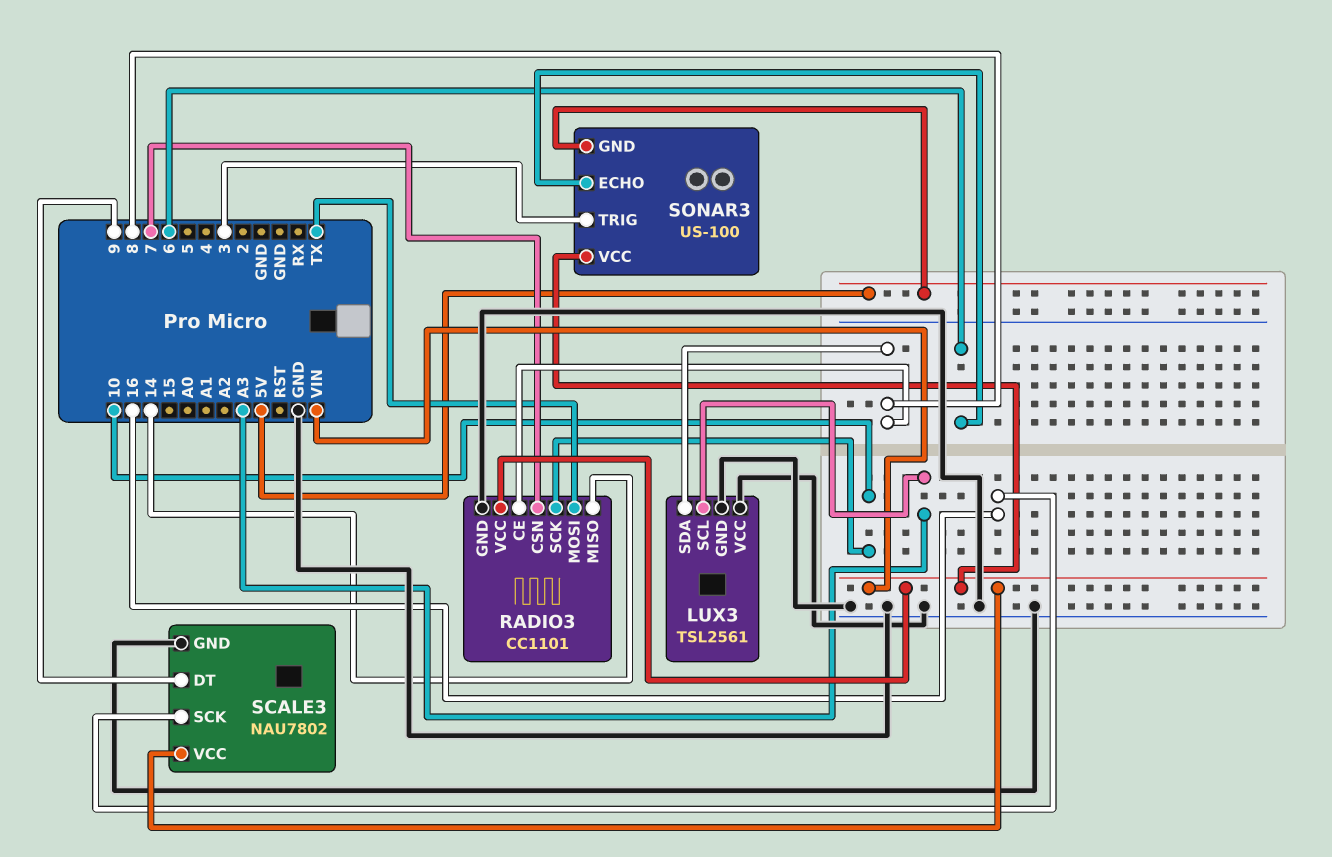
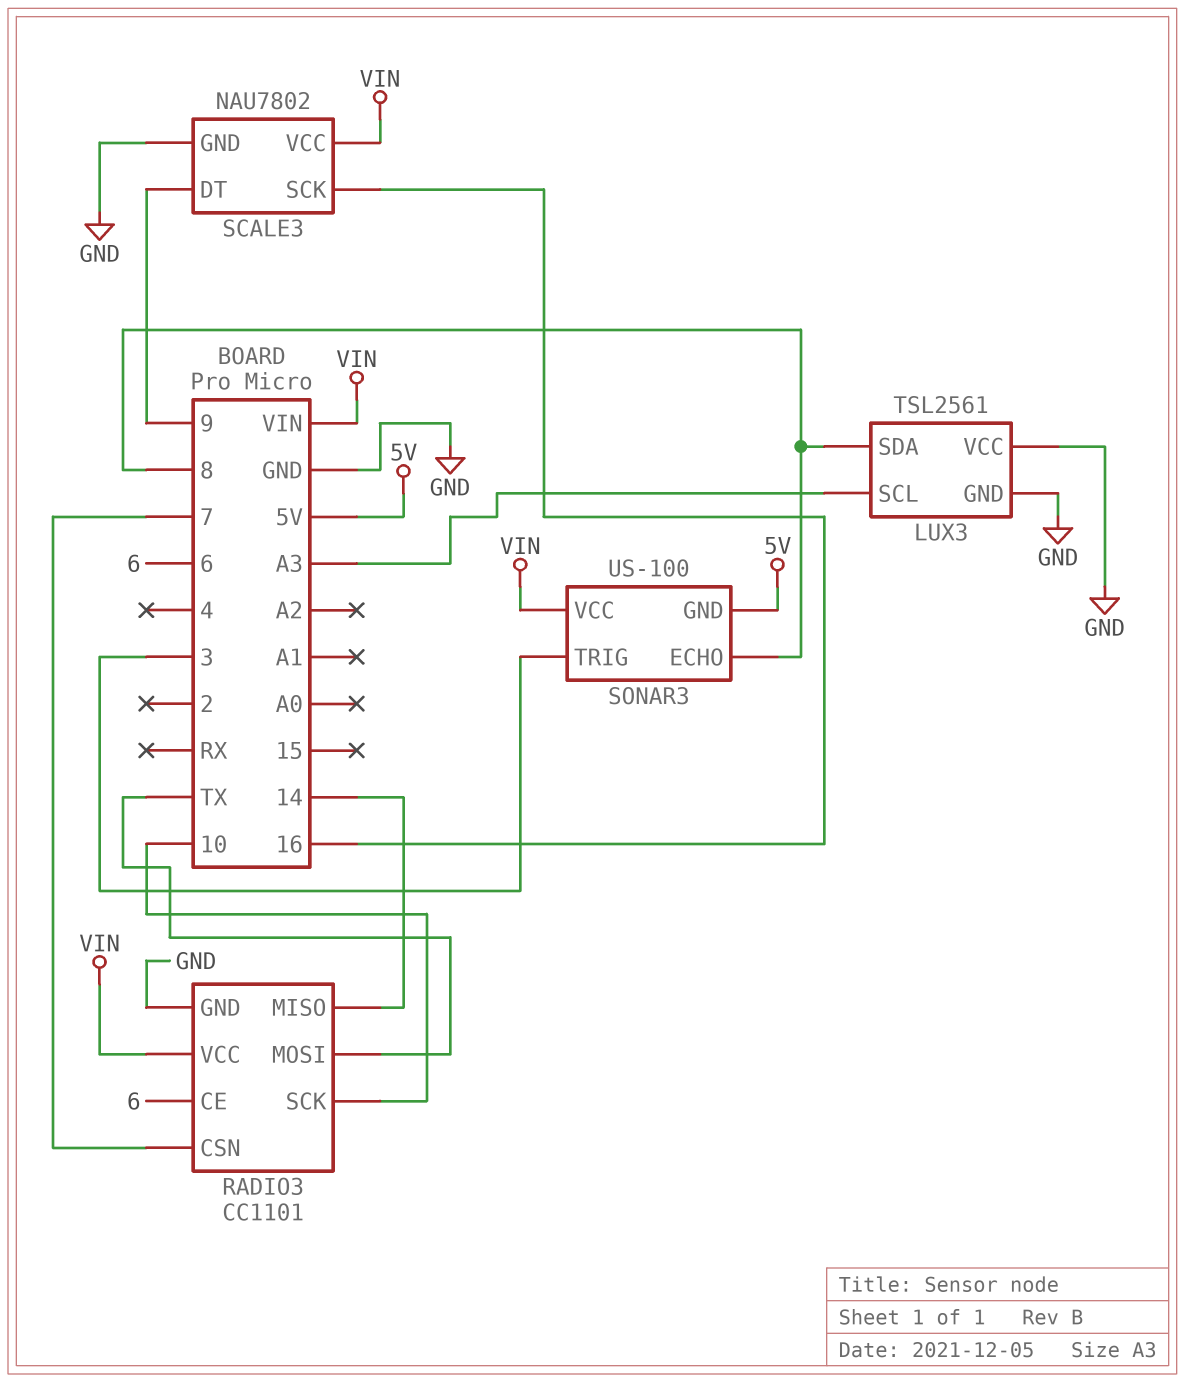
RADIO3 pin CE: 8 -> 6
SONAR3 pin ECHO: 6 -> 8

